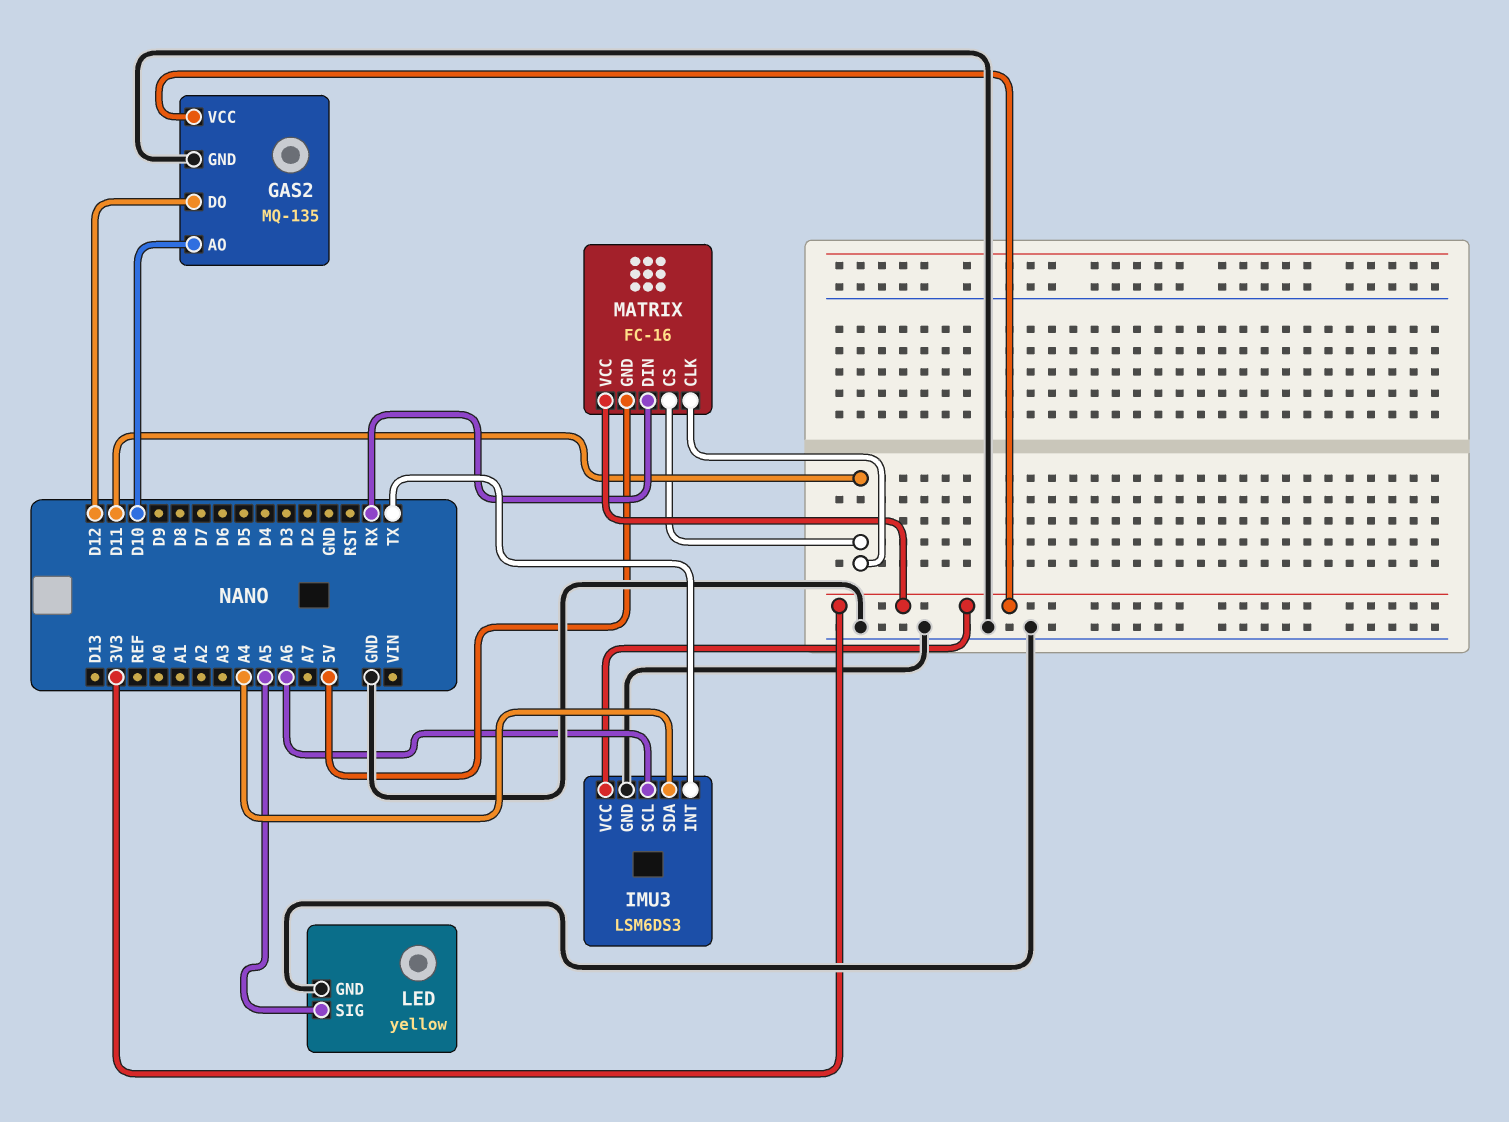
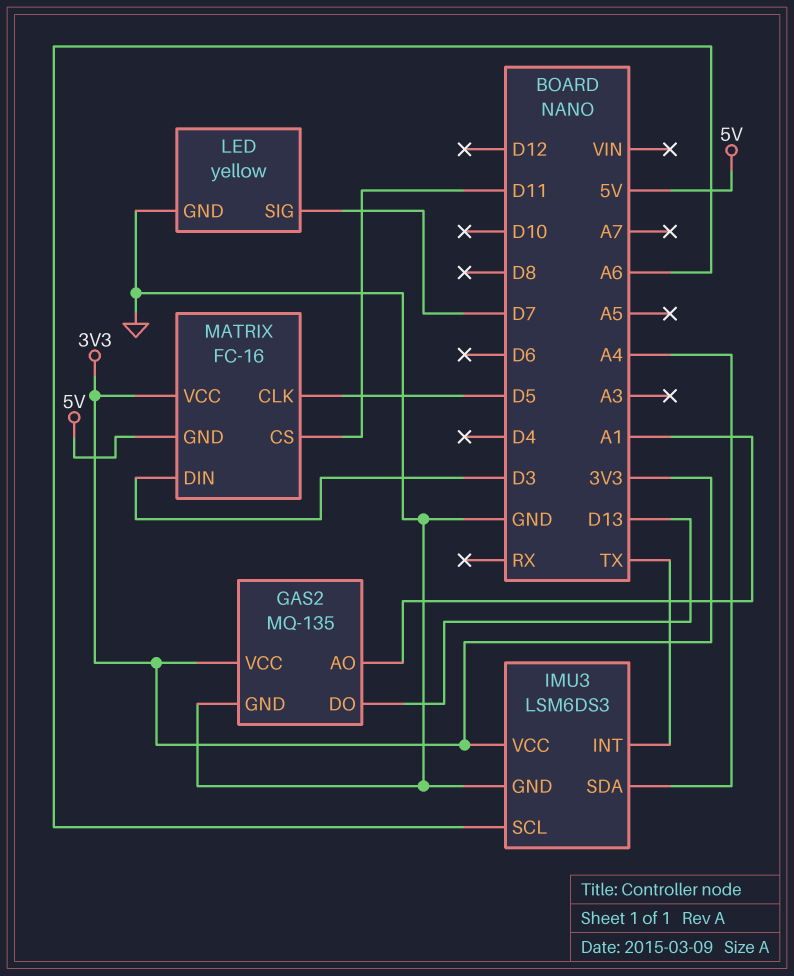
GAS2 pin AO: D10 -> A1
GAS2 pin DO: D12 -> D13
LED pin SIG: A5 -> D7
MATRIX pin CLK: D11 -> D5
MATRIX pin DIN: RX -> D3

